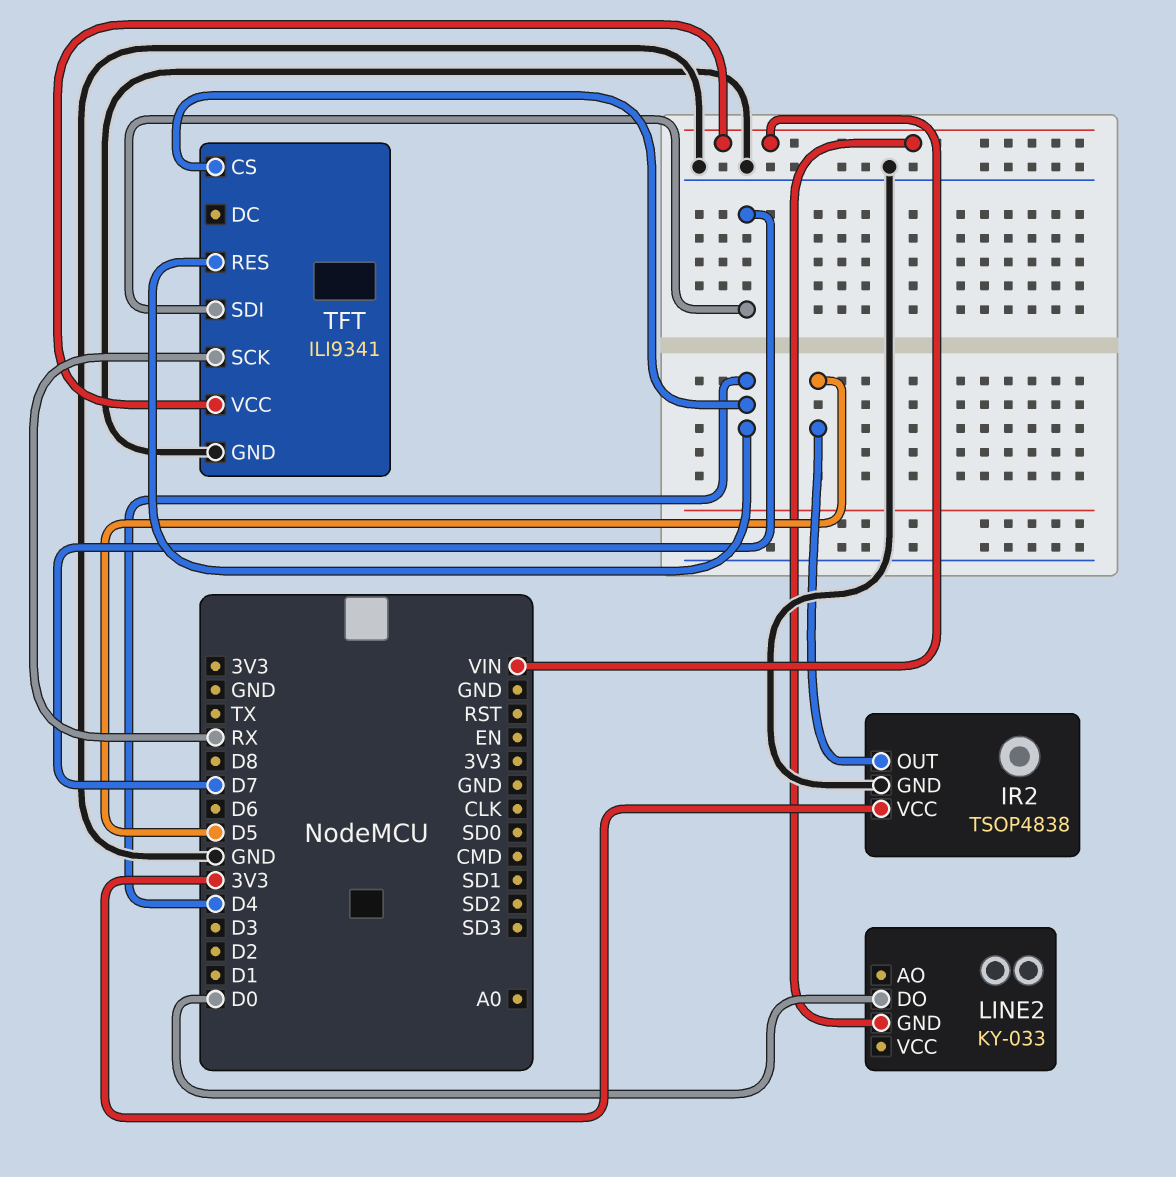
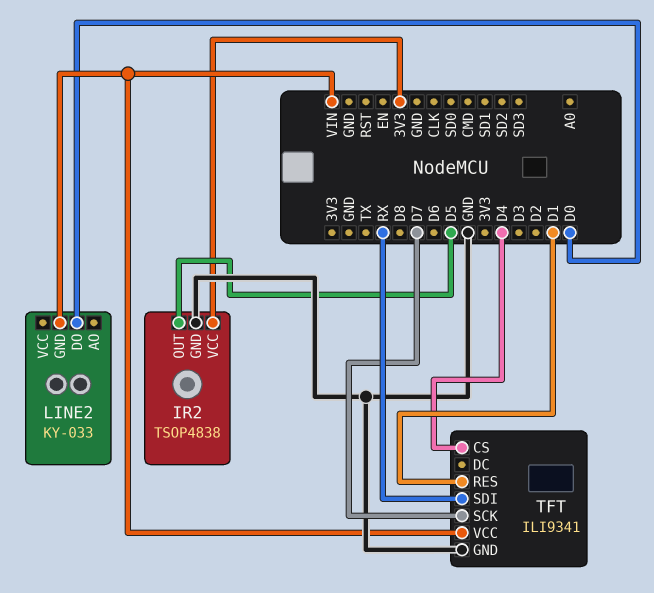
TFT pin RES: D4 -> D1
TFT pin SCK: RX -> D7
TFT pin SDI: D7 -> RX

